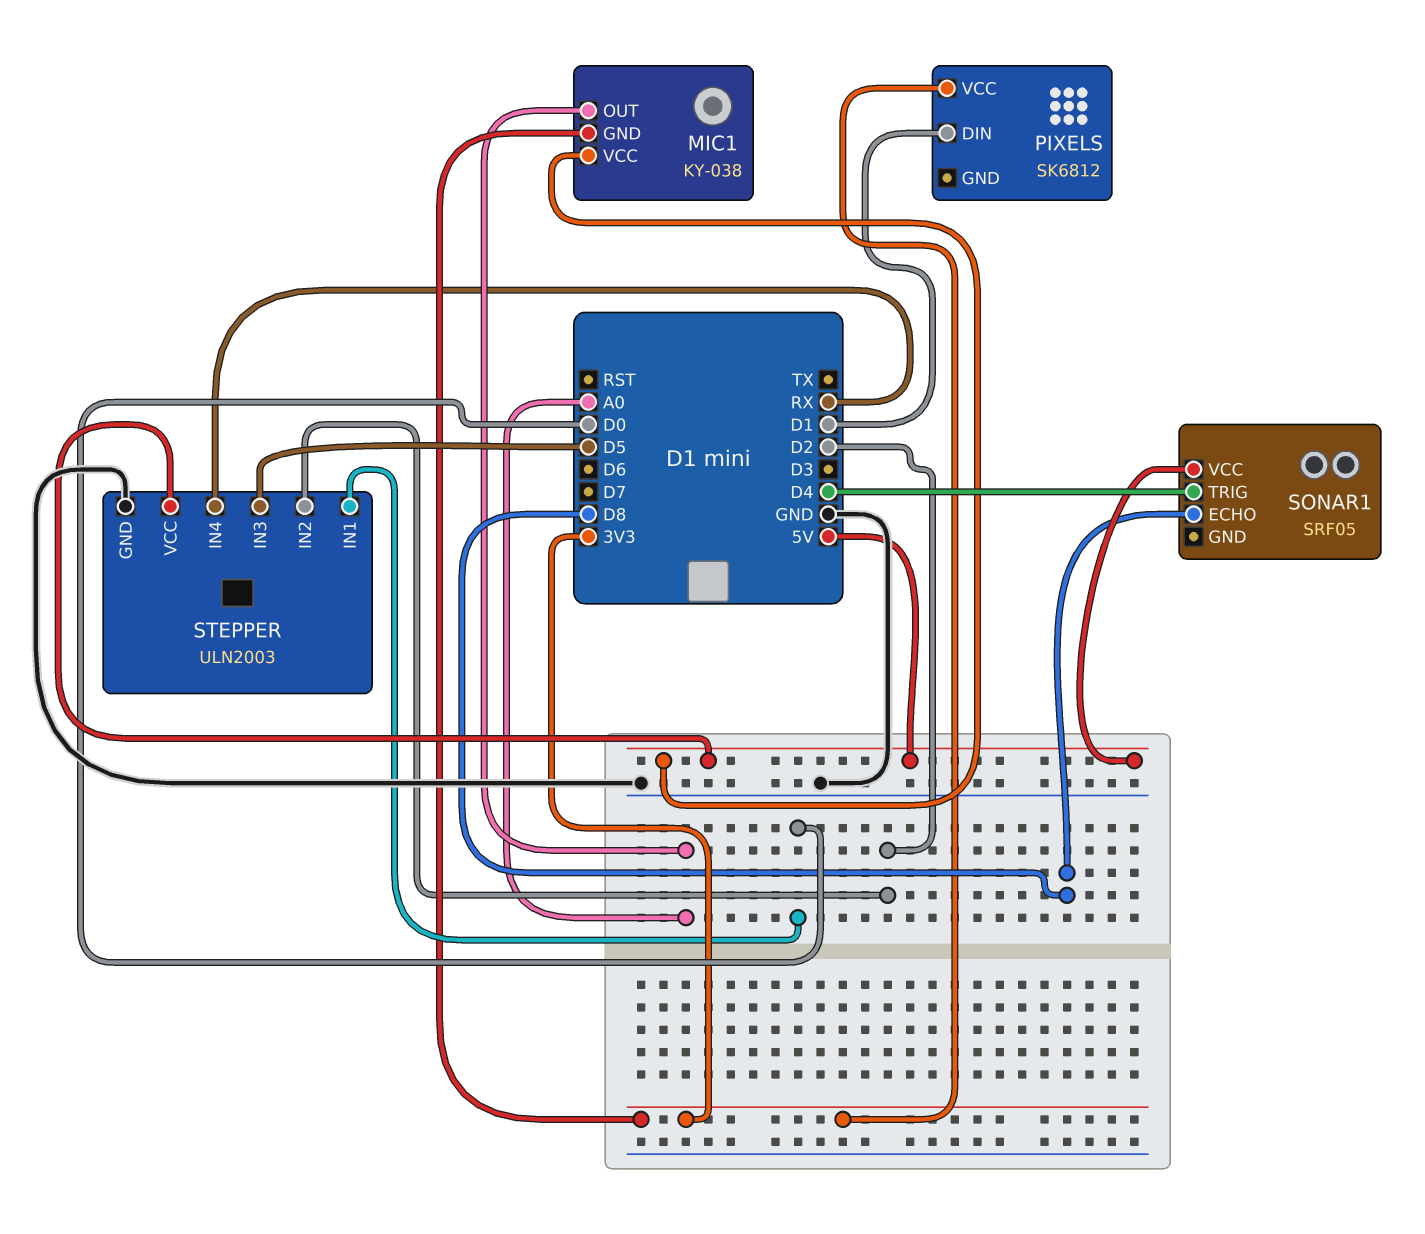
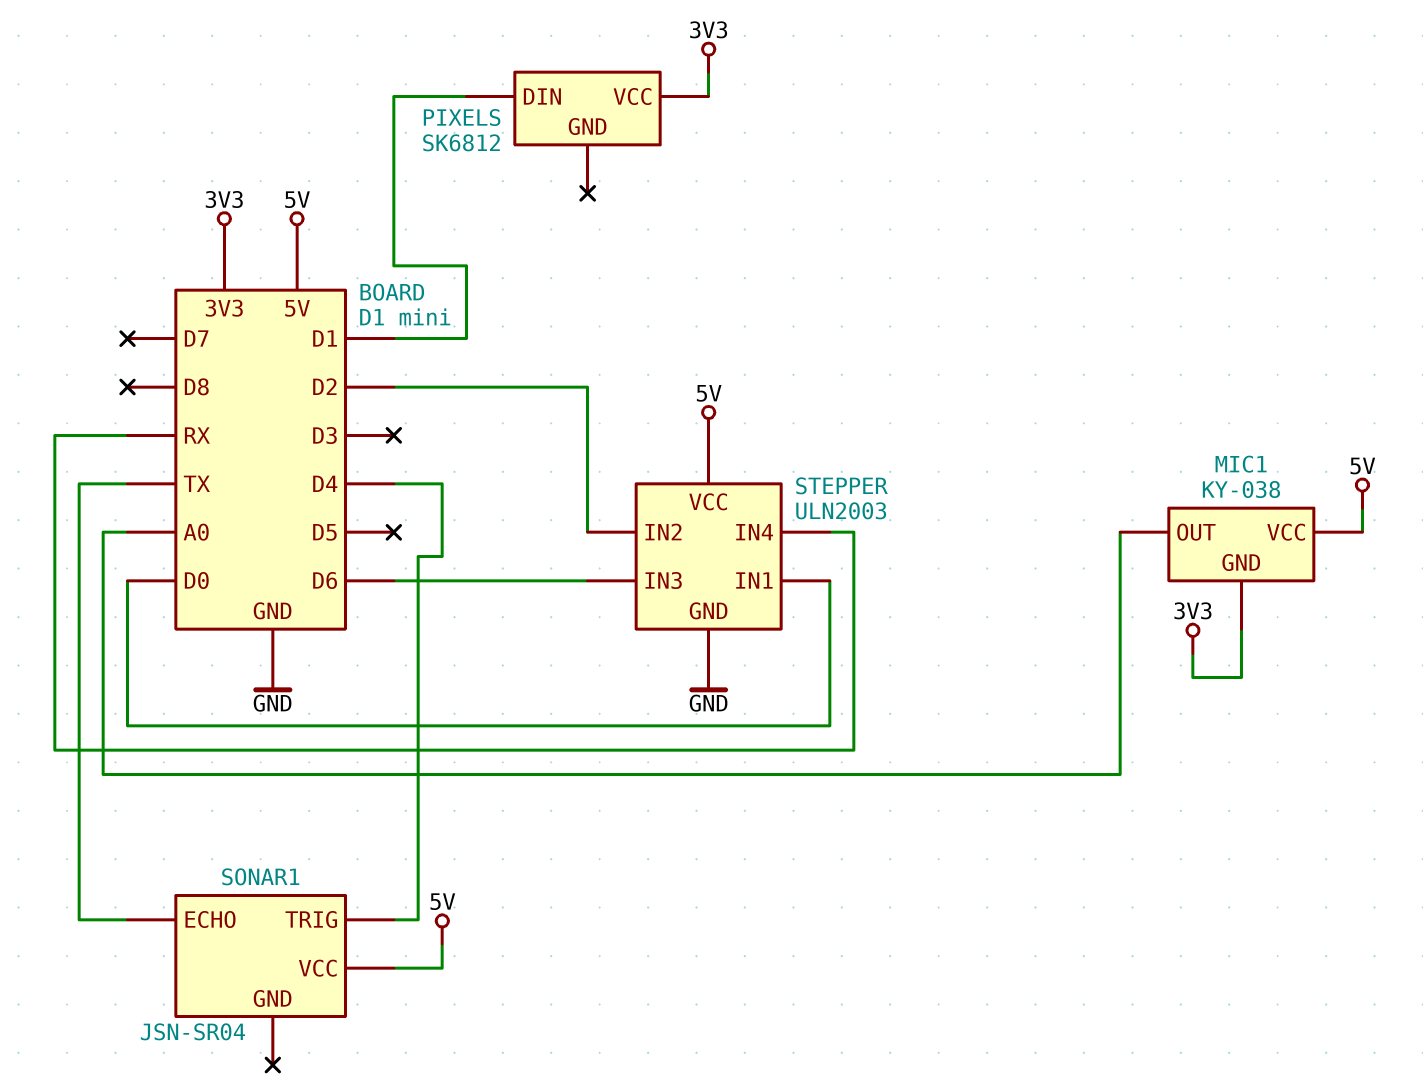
SONAR1: SRF05 -> JSN-SR04
SONAR1 pin ECHO: D8 -> TX
STEPPER pin IN3: D5 -> D6

